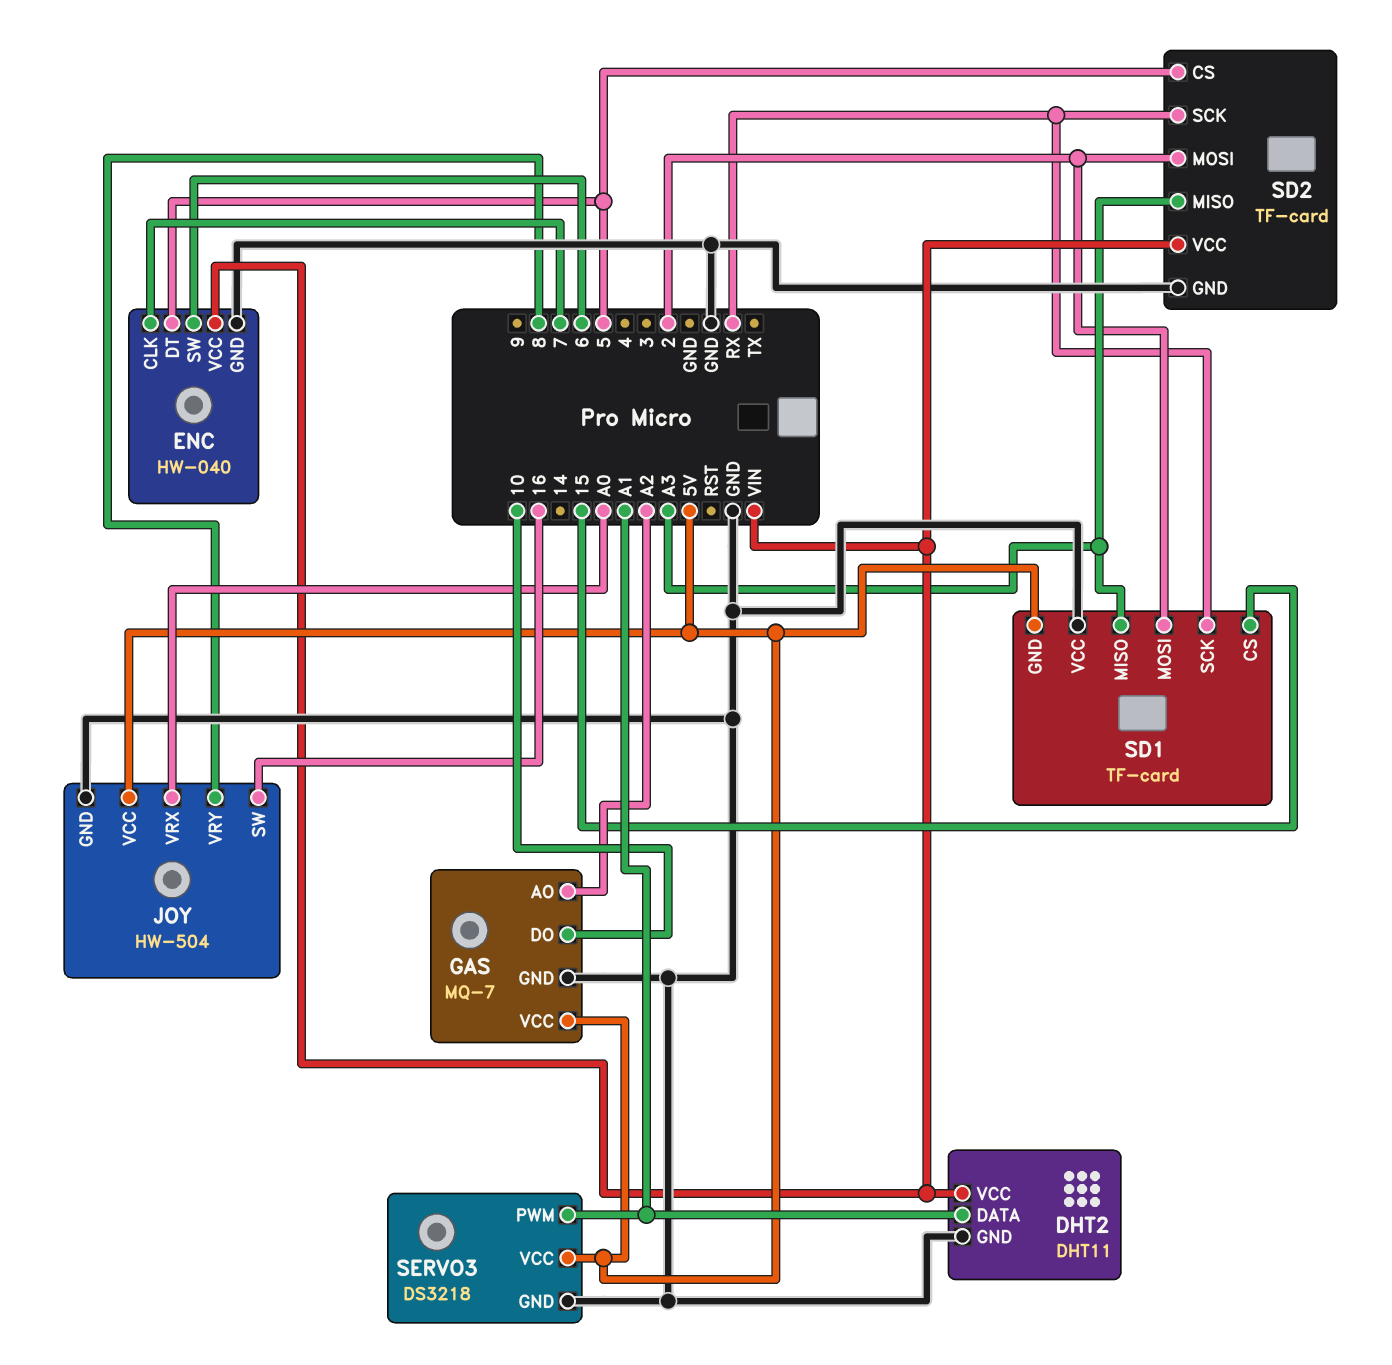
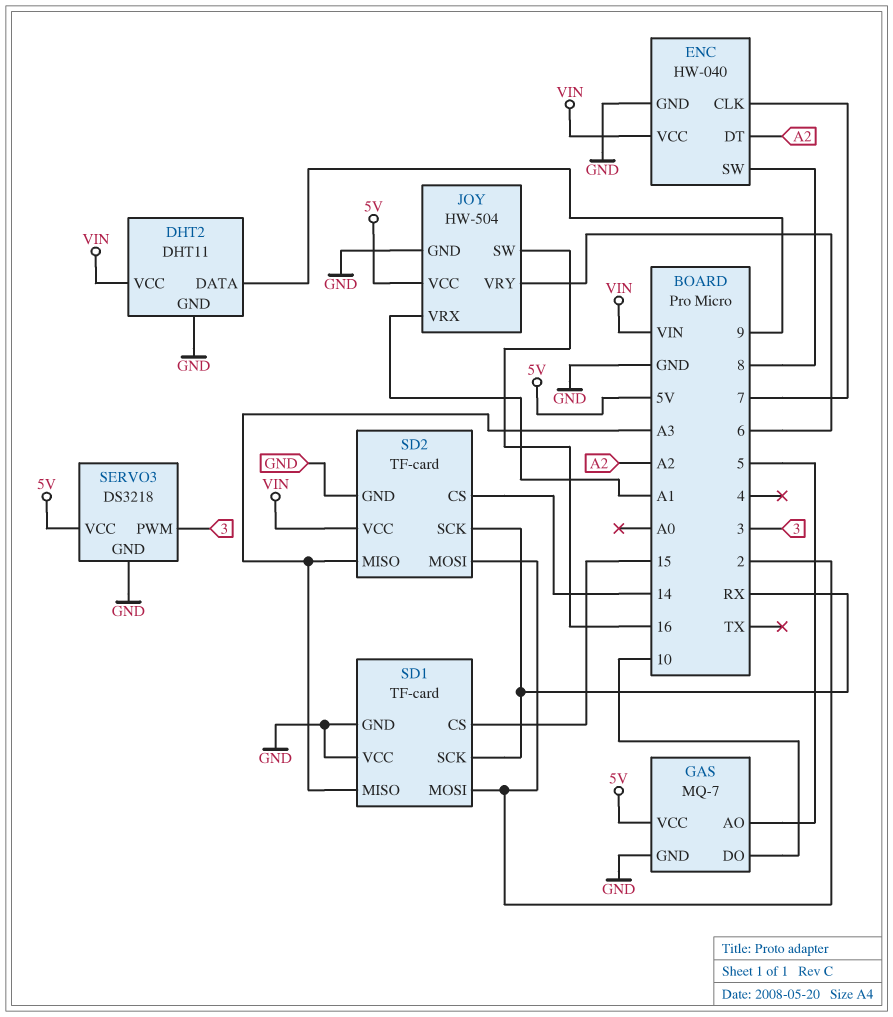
DHT2 pin DATA: A1 -> 9
ENC pin DT: 5 -> A2
ENC pin SW: 6 -> 8
GAS pin AO: A2 -> 5
JOY pin VRX: A0 -> A1
JOY pin VRY: 8 -> 6
SD1 pin GND: 5V -> GND
SD2 pin CS: 5 -> 14
SERVO3 pin PWM: A1 -> 3

